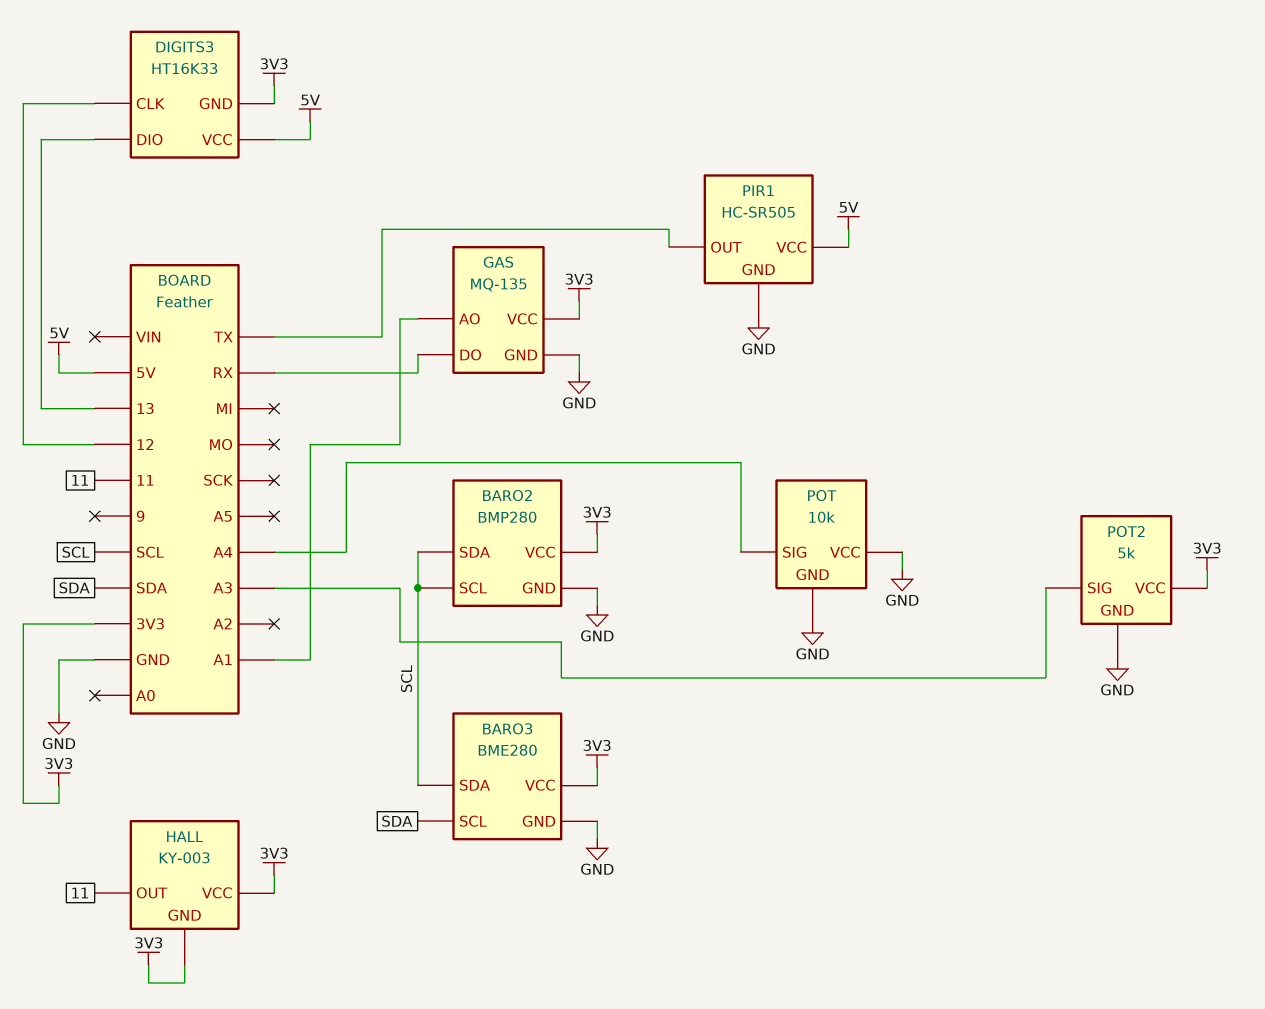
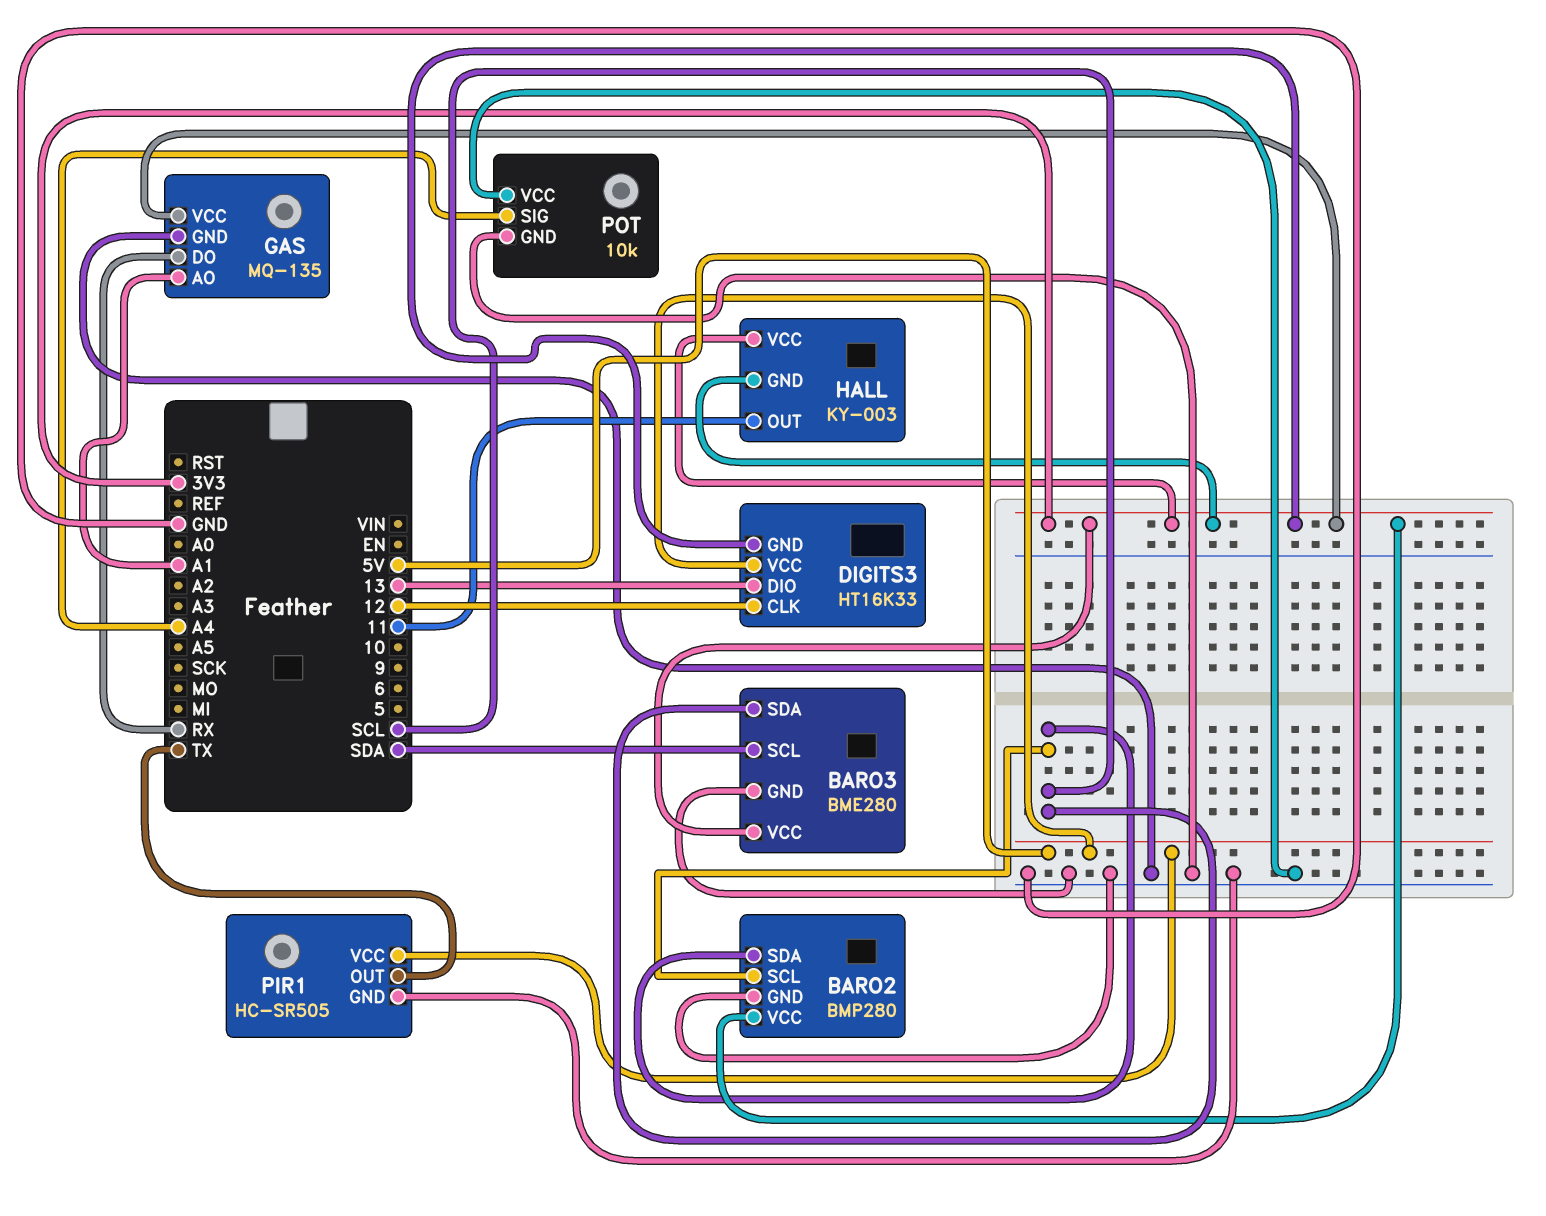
POT2: 5k -> none
POT2 pin GND: GND -> none
POT2 pin SIG: A3 -> none
POT2 pin VCC: 3V3 -> none

